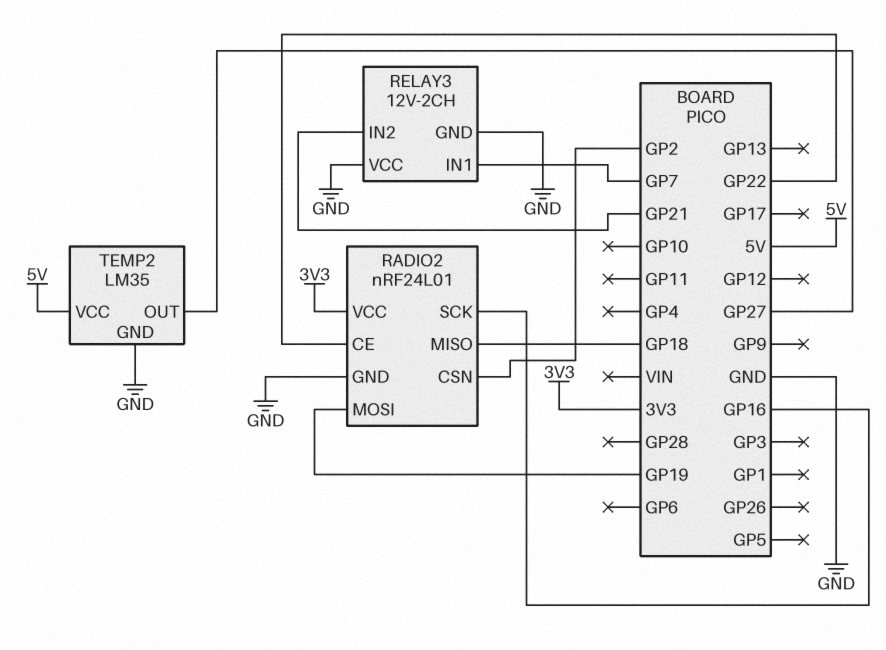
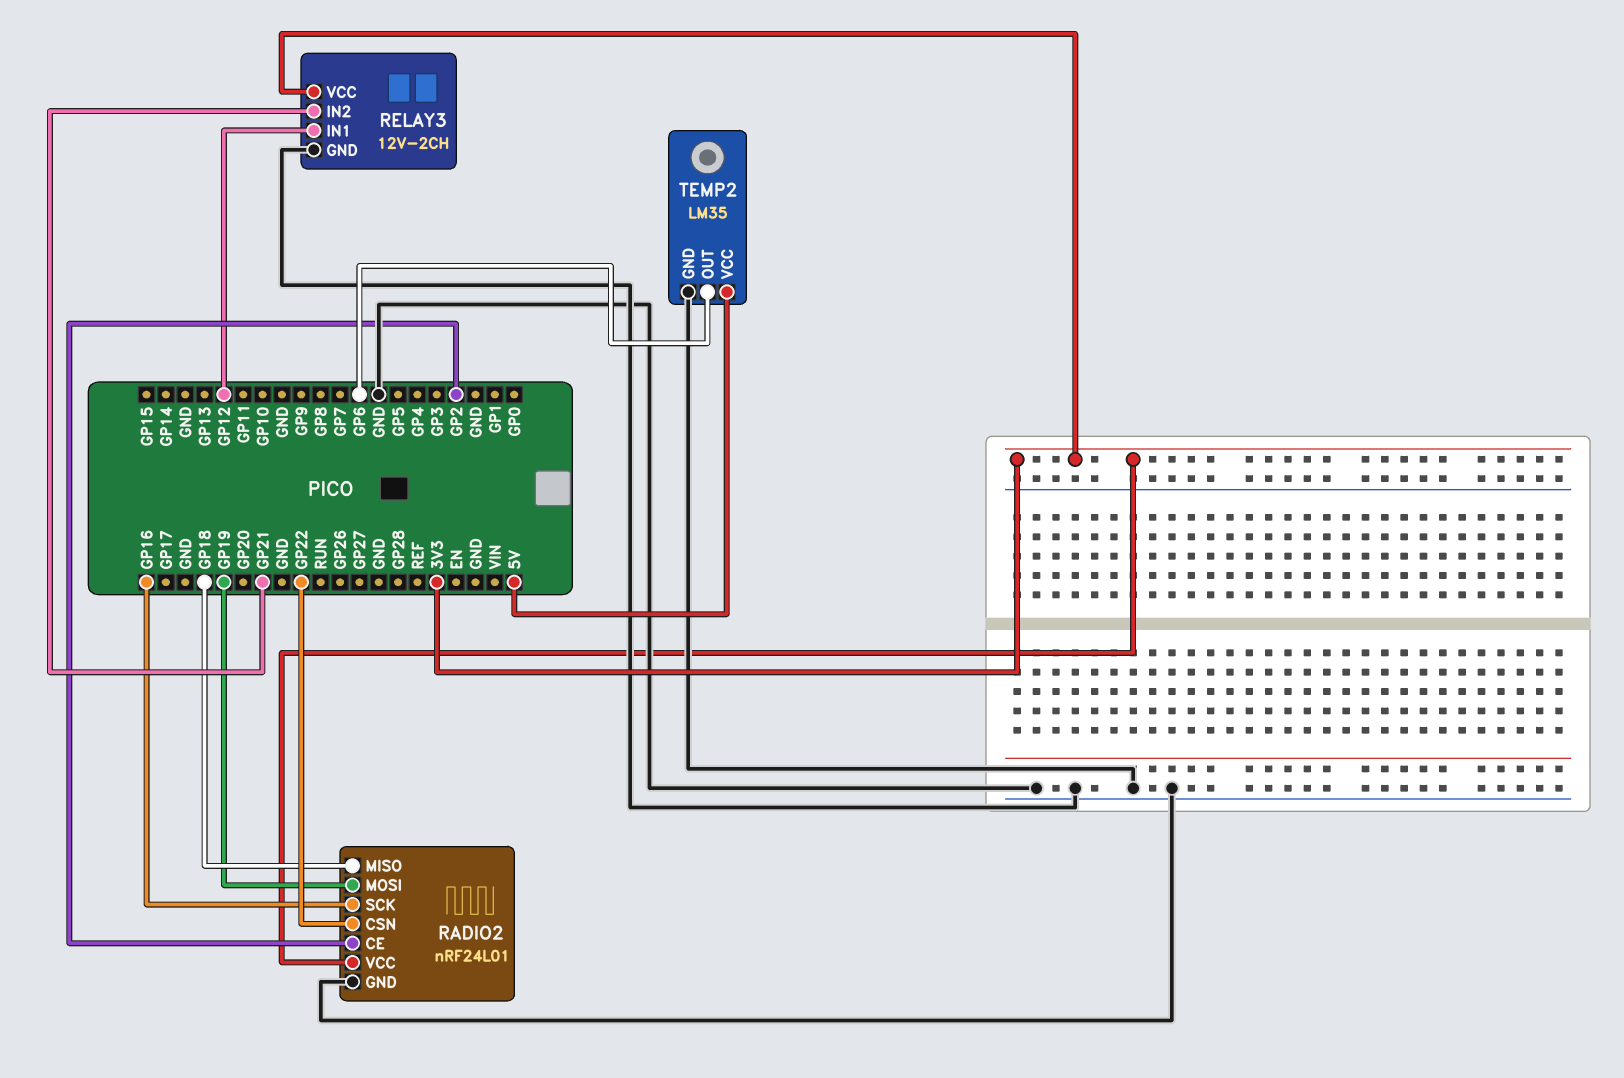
RADIO2 pin CE: GP22 -> GP2
RADIO2 pin CSN: GP2 -> GP22
RELAY3 pin IN1: GP7 -> GP12
RELAY3 pin VCC: GND -> 3V3
TEMP2 pin OUT: GP27 -> GP6

